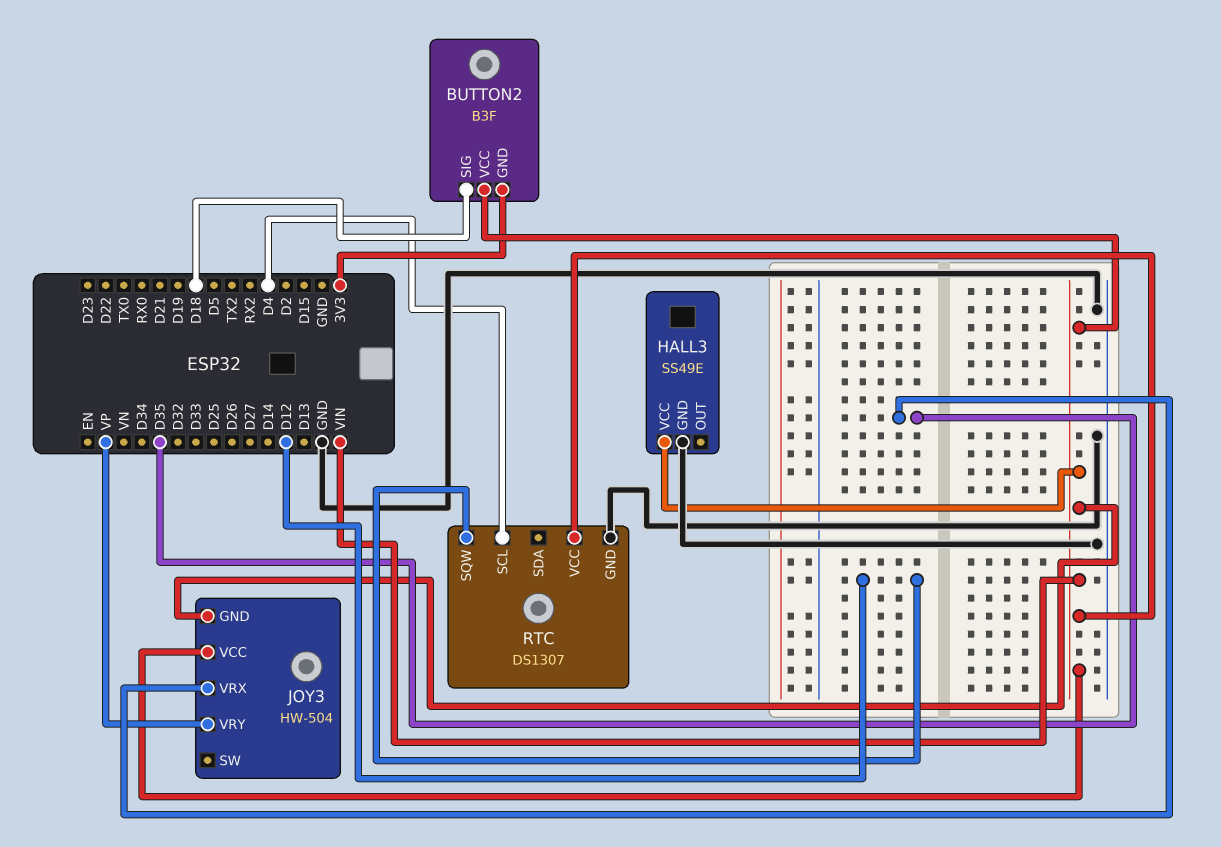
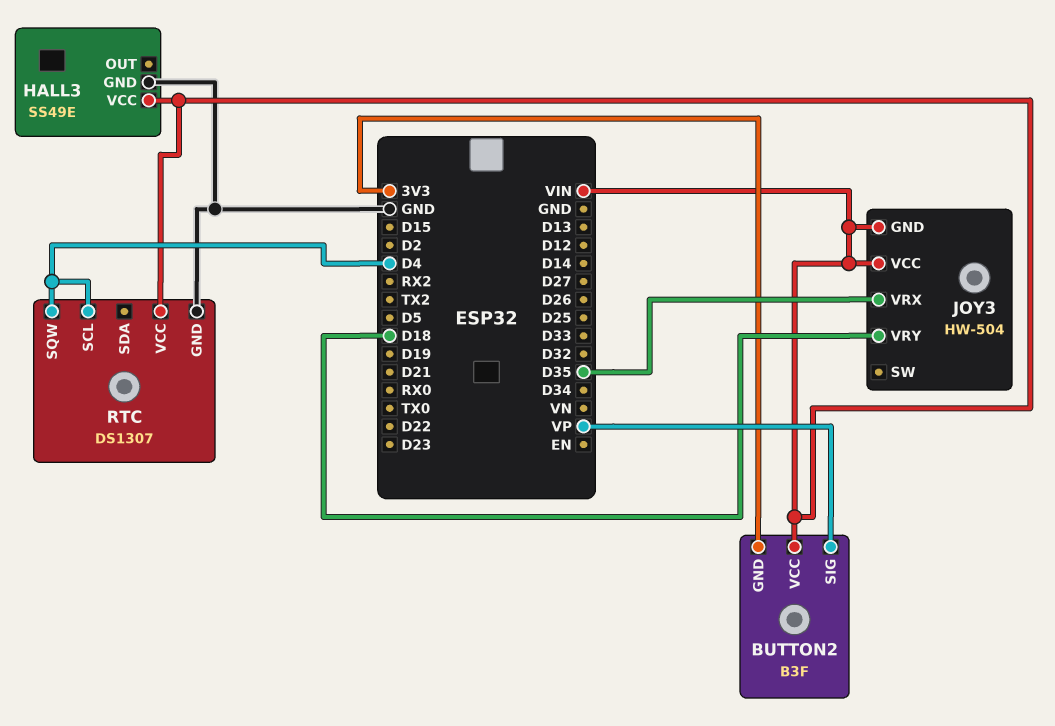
BUTTON2 pin SIG: D18 -> VP
JOY3 pin VRY: VP -> D18
RTC pin SQW: D12 -> D4

